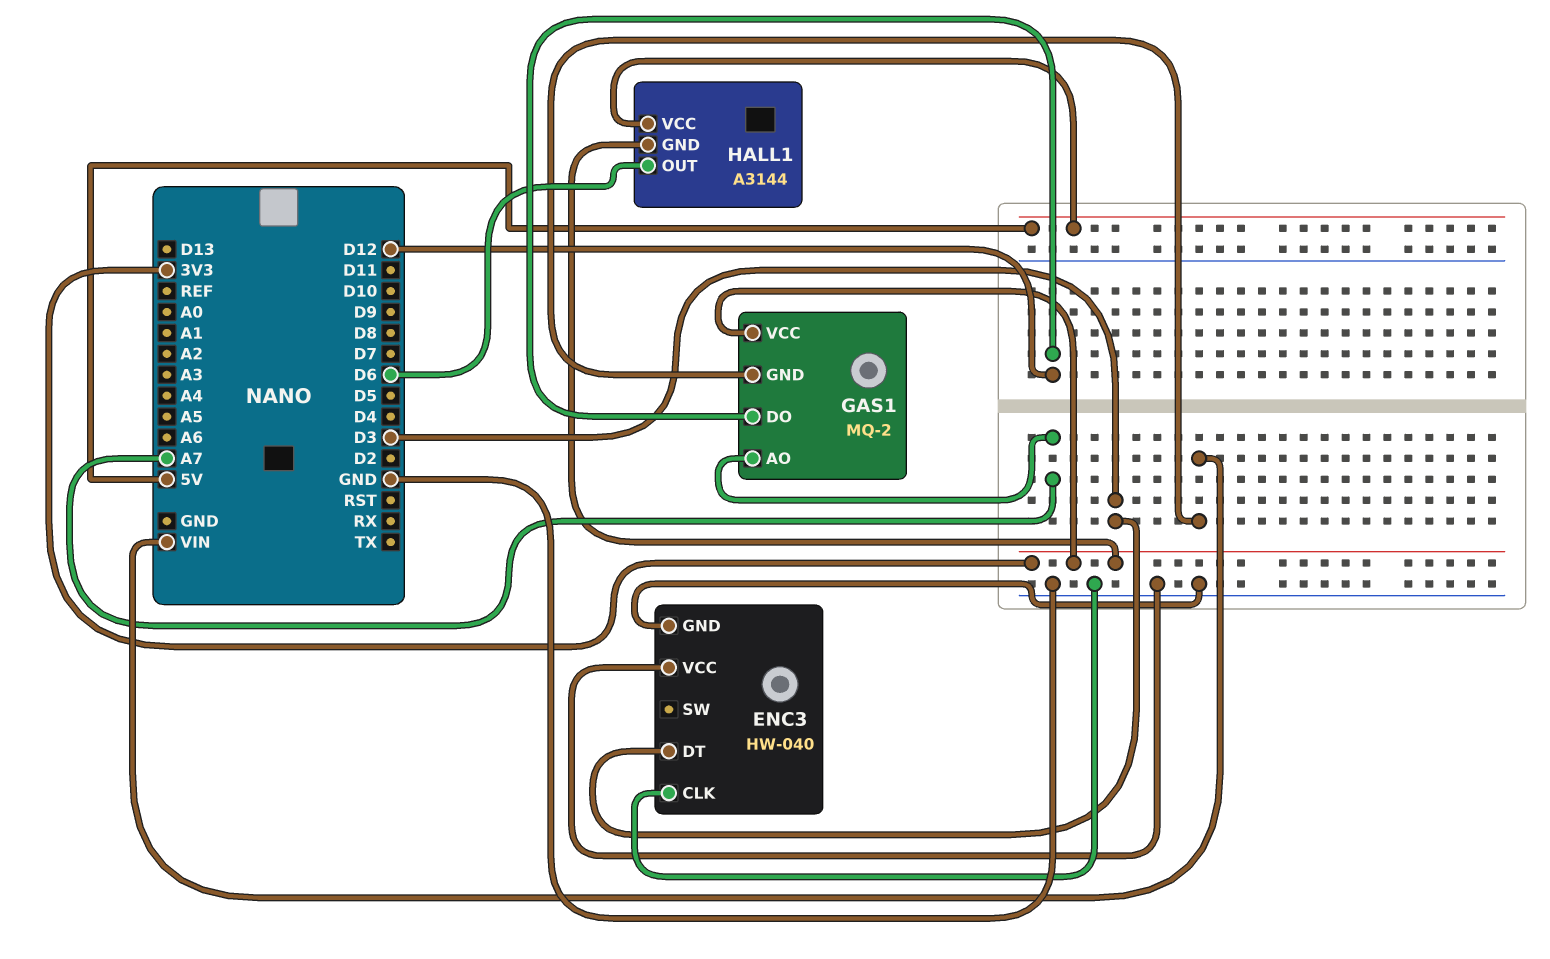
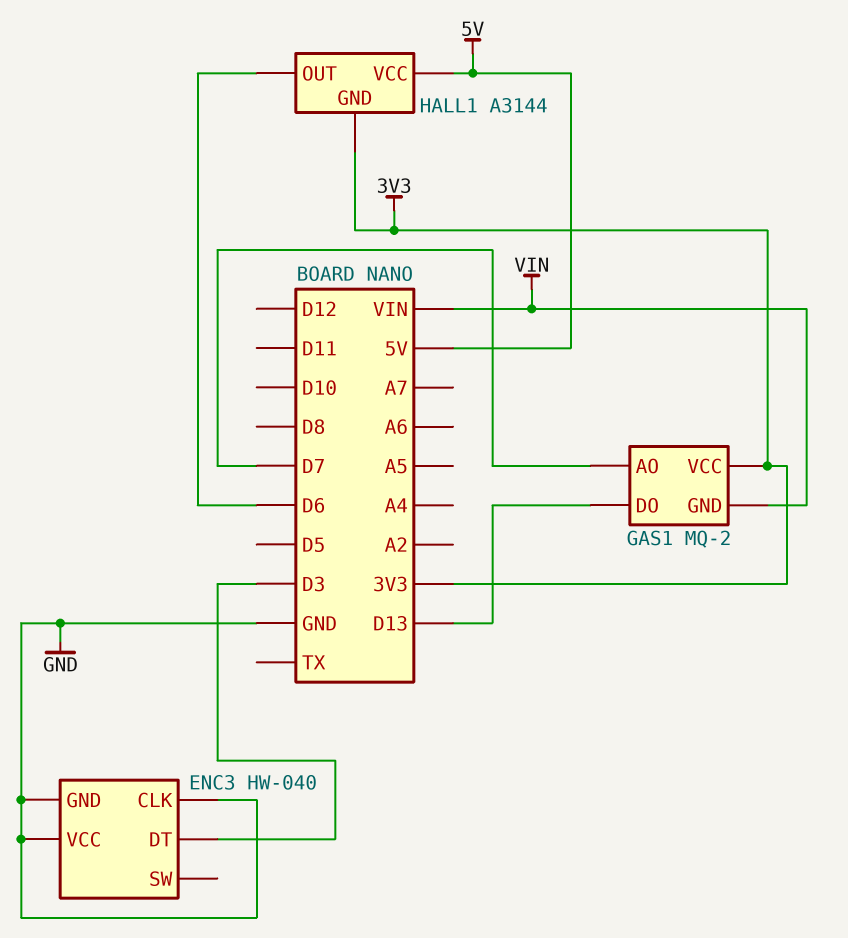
GAS1 pin AO: A7 -> D7
GAS1 pin DO: D12 -> D13

